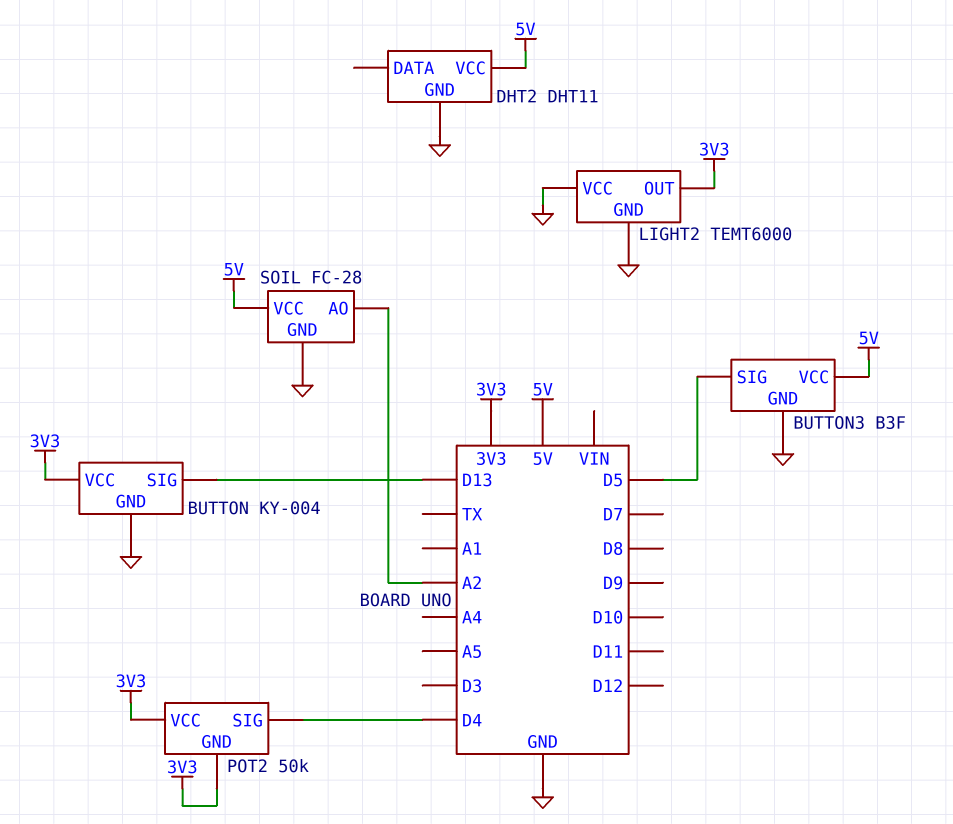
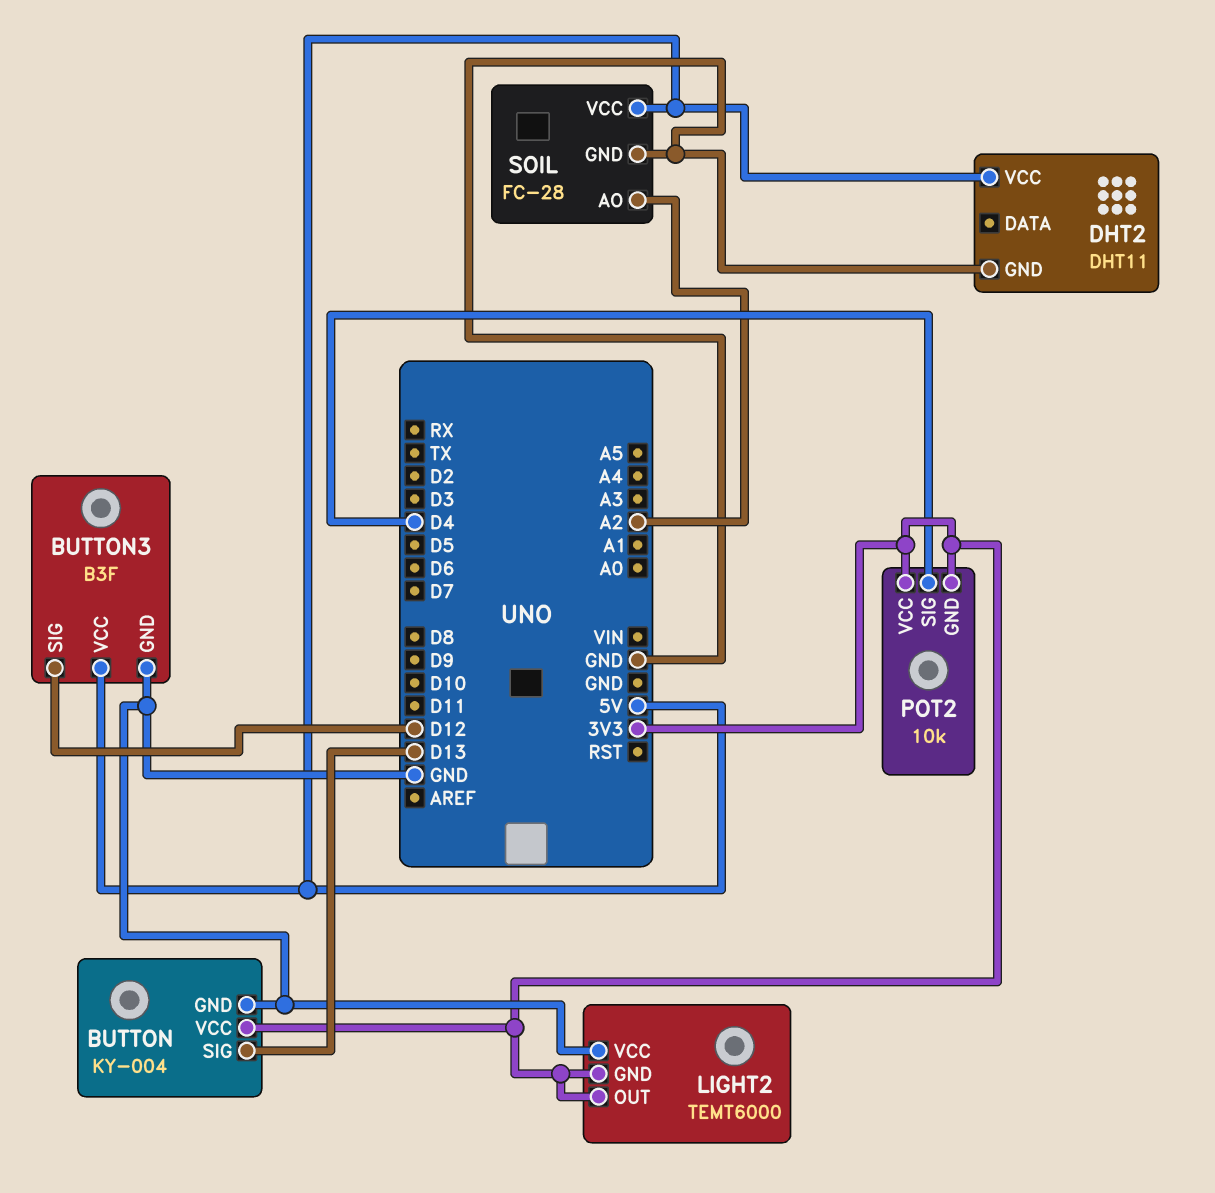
BUTTON3 pin SIG: D5 -> D12
LIGHT2 pin GND: GND -> 3V3
POT2: 50k -> 10k

